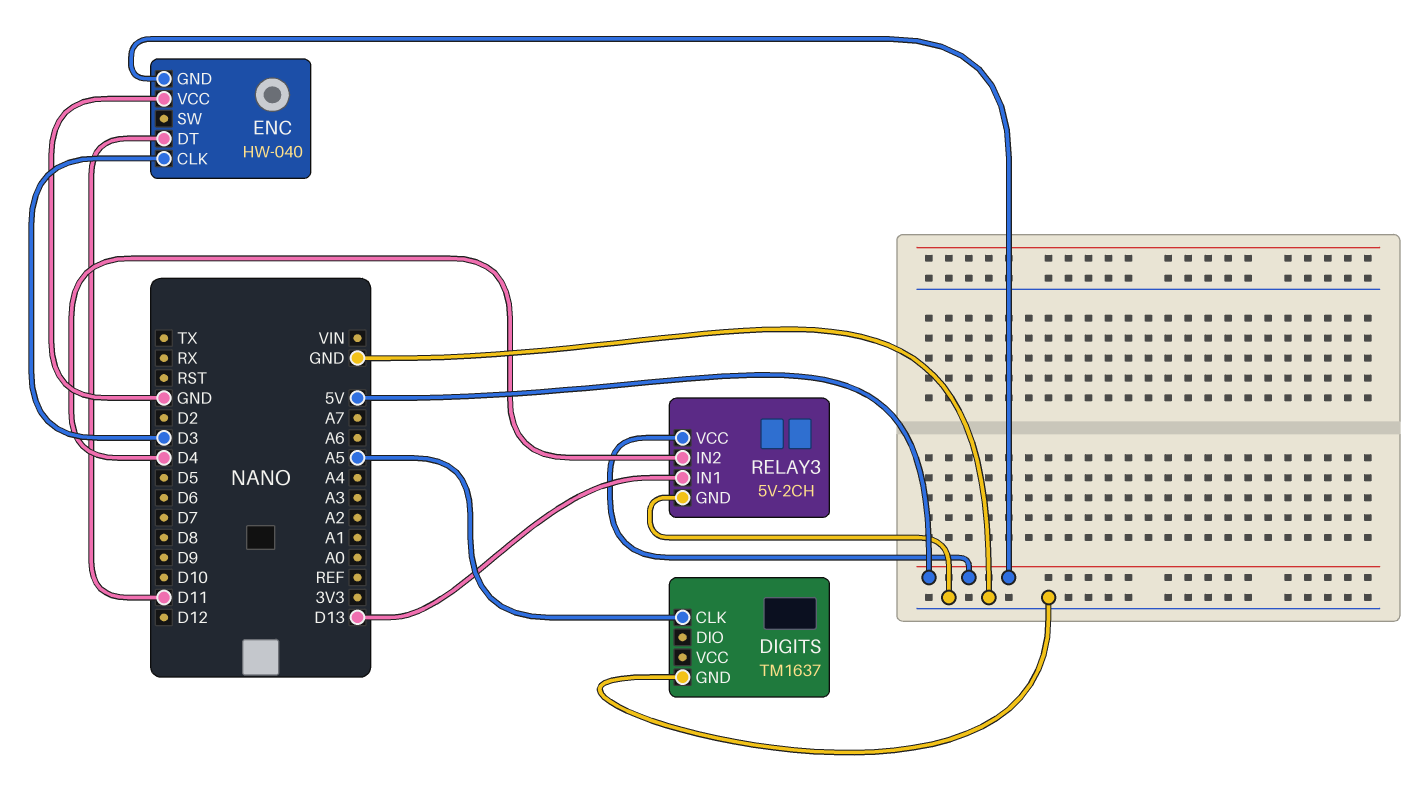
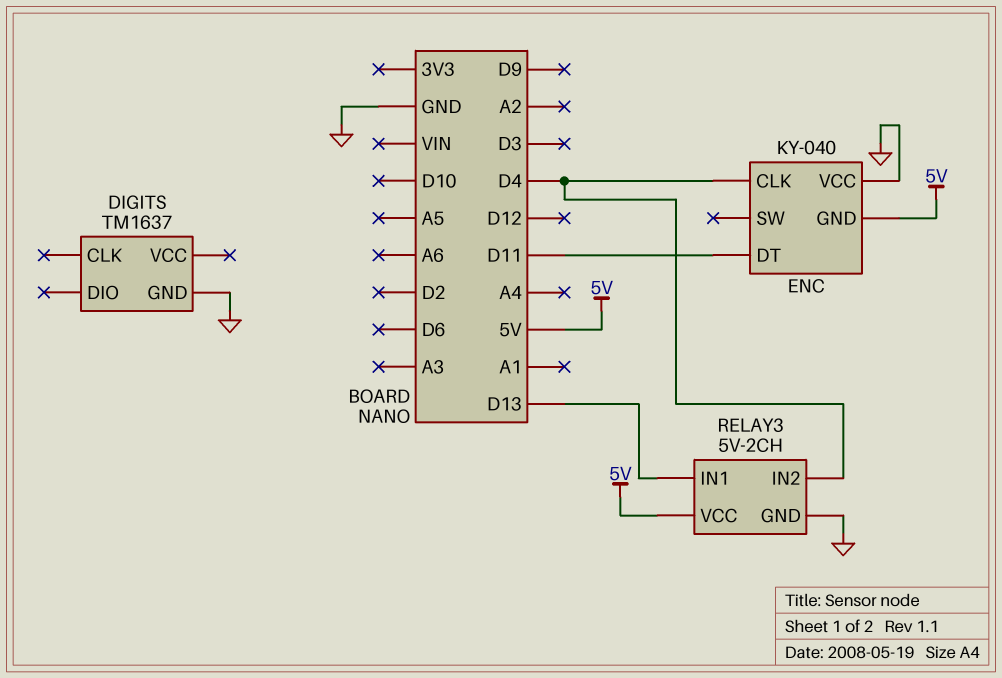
DIGITS pin CLK: A5 -> none
ENC: HW-040 -> KY-040
ENC pin CLK: D3 -> D4

